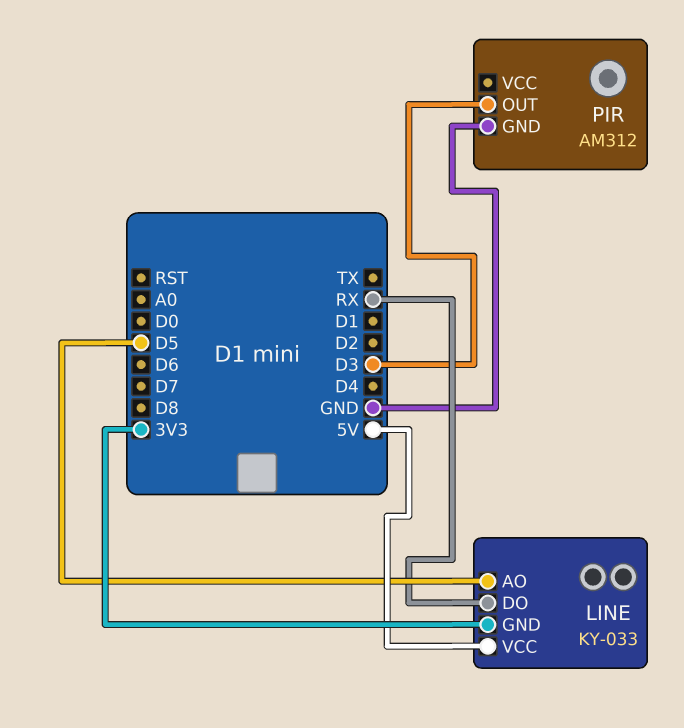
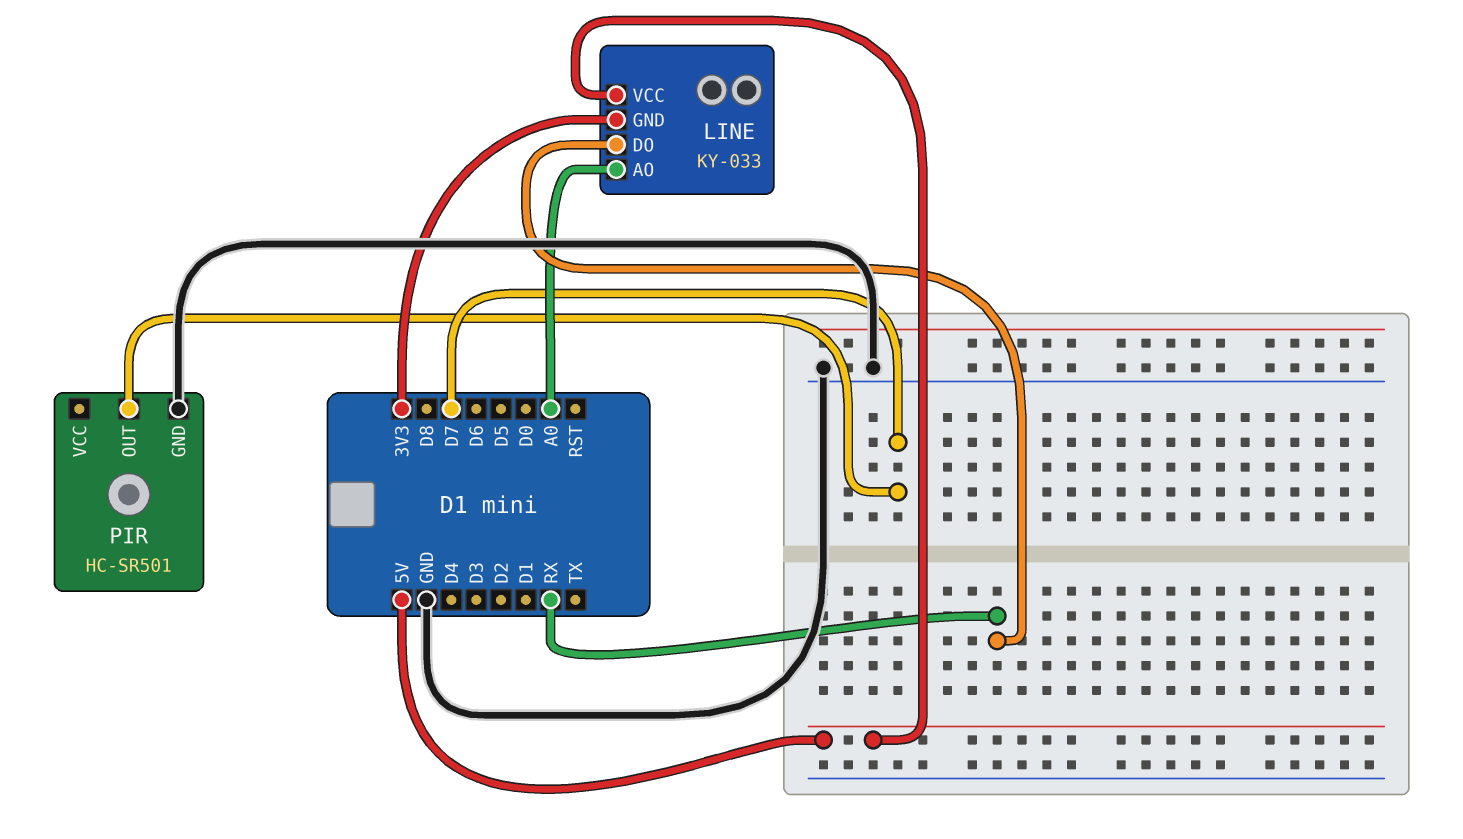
LINE pin AO: D5 -> A0
PIR: AM312 -> HC-SR501
PIR pin OUT: D3 -> D7

